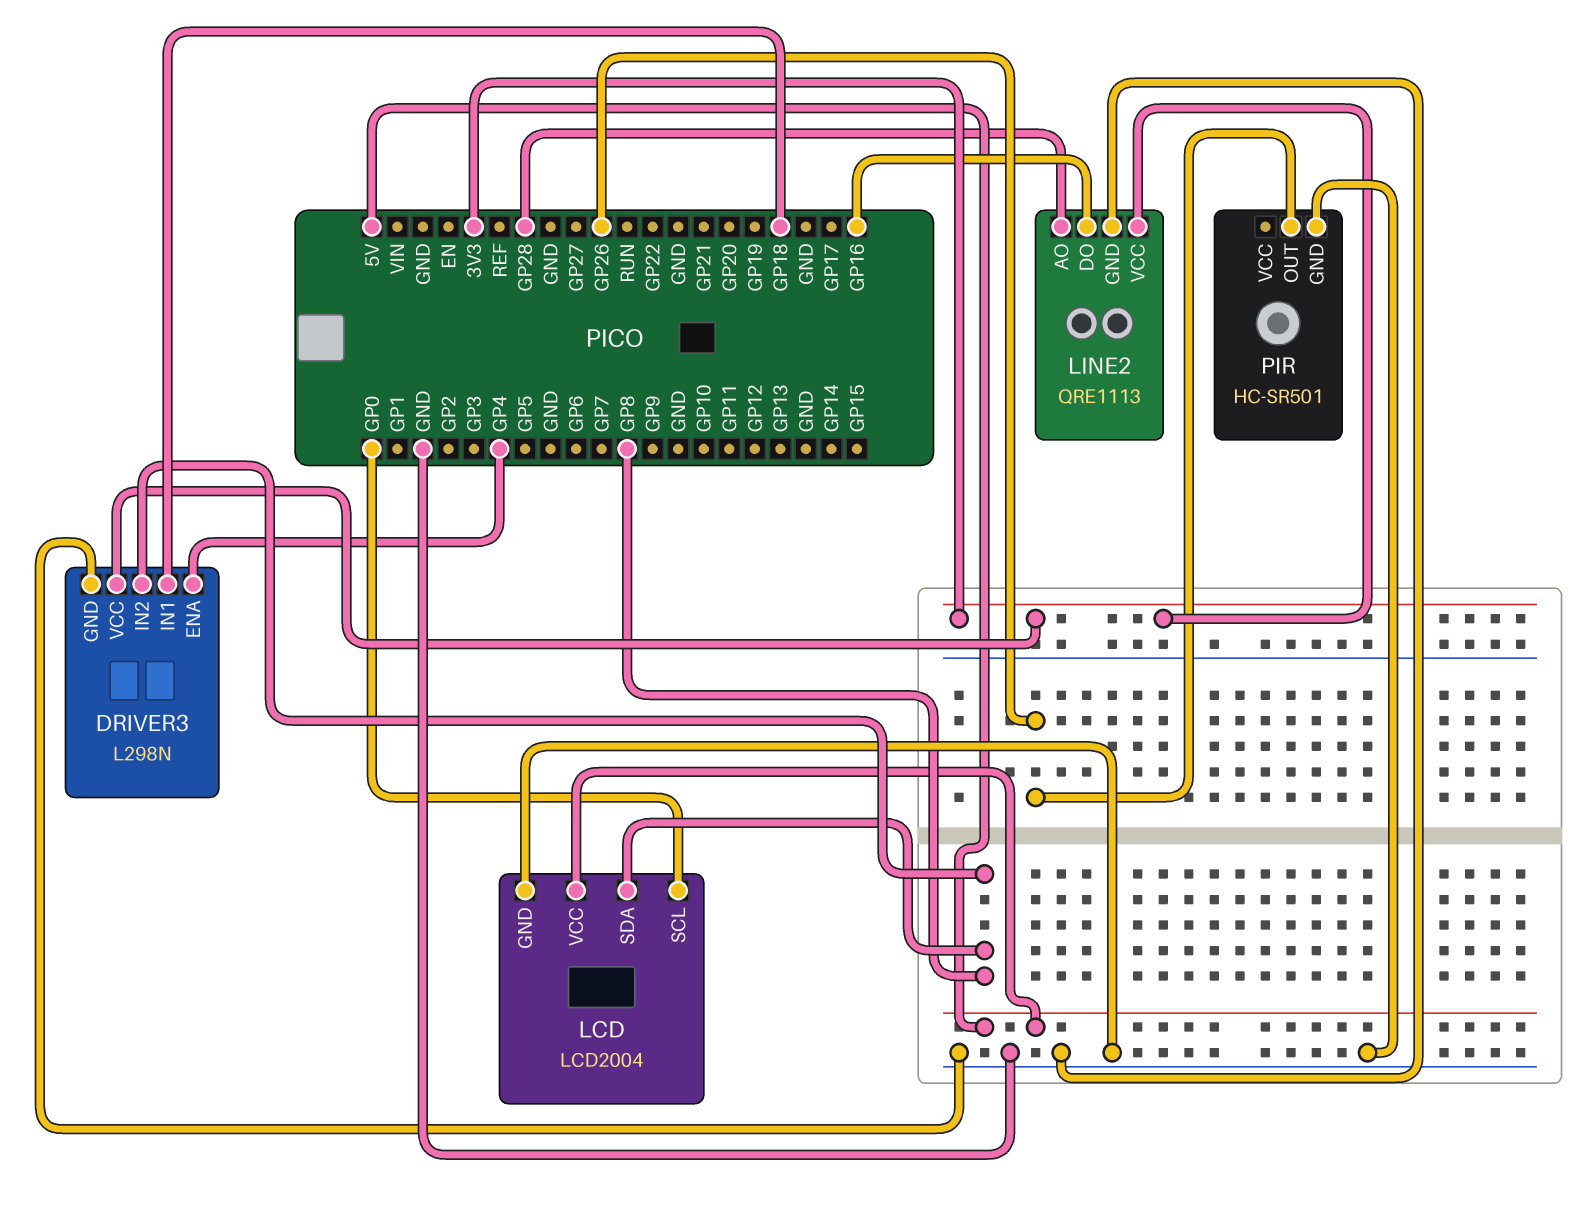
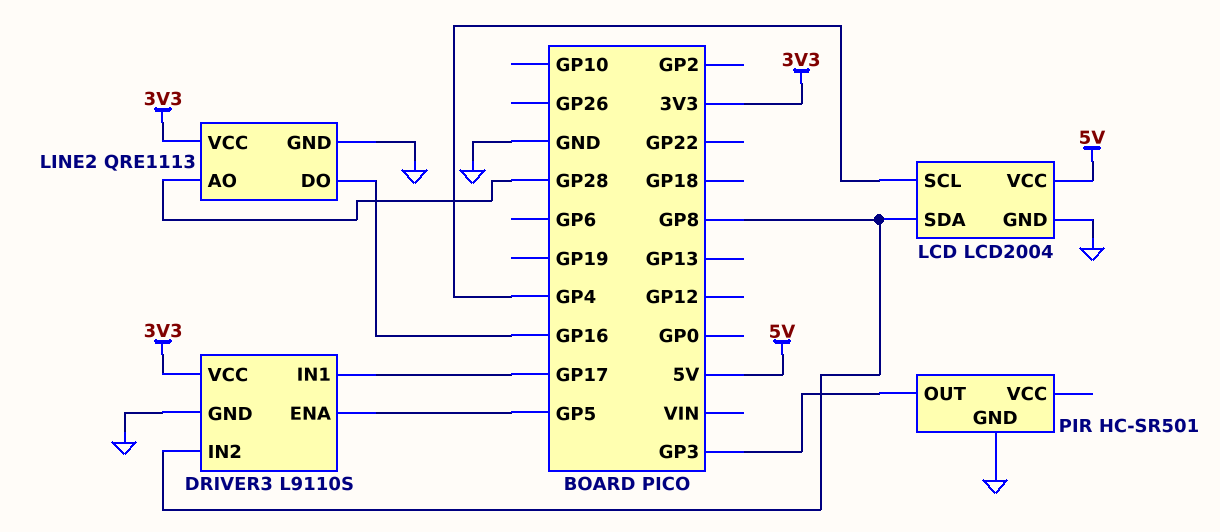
DRIVER3: L298N -> L9110S
DRIVER3 pin ENA: GP4 -> GP5
DRIVER3 pin IN1: GP18 -> GP17
LCD pin SCL: GP0 -> GP4
PIR pin OUT: GP26 -> GP3

